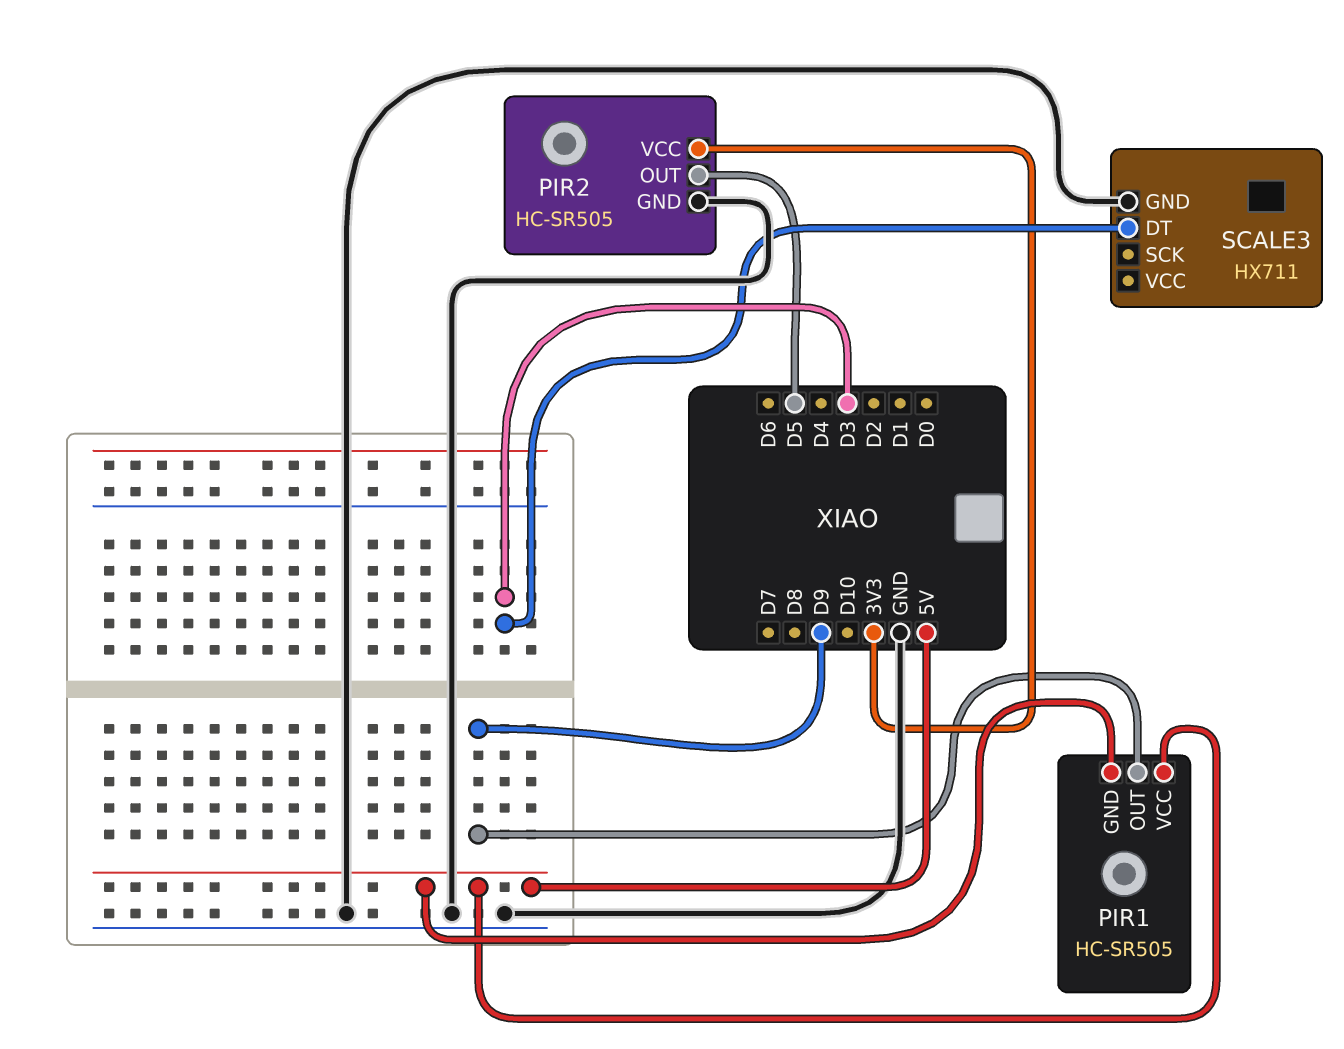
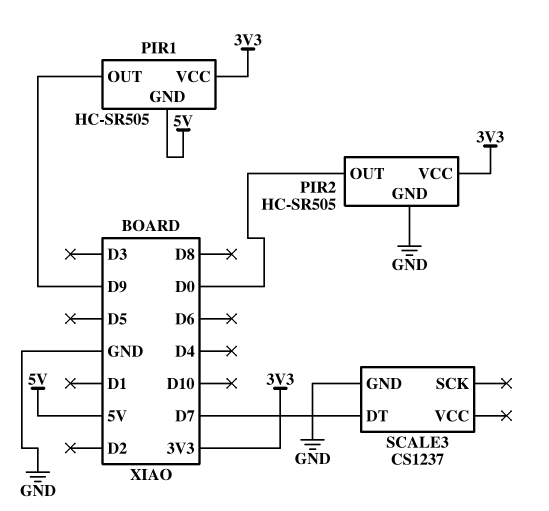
PIR1 pin VCC: 5V -> 3V3
PIR2 pin OUT: D5 -> D0
SCALE3: HX711 -> CS1237
SCALE3 pin DT: D3 -> D7

